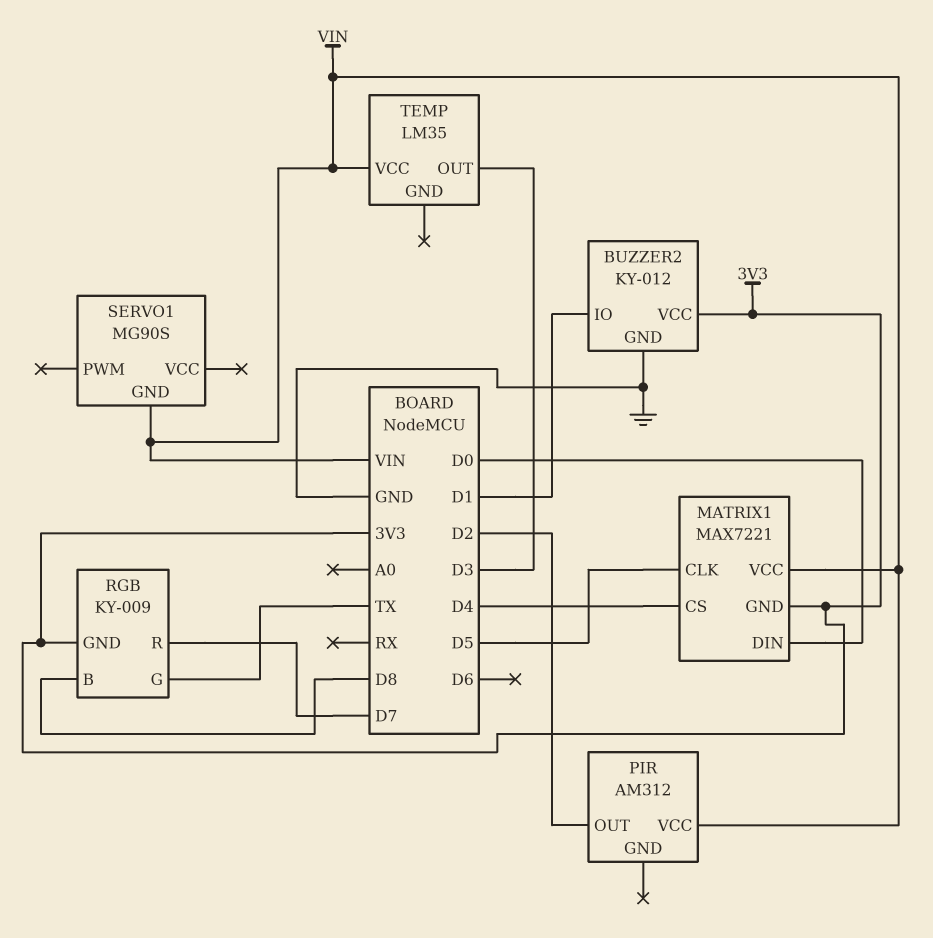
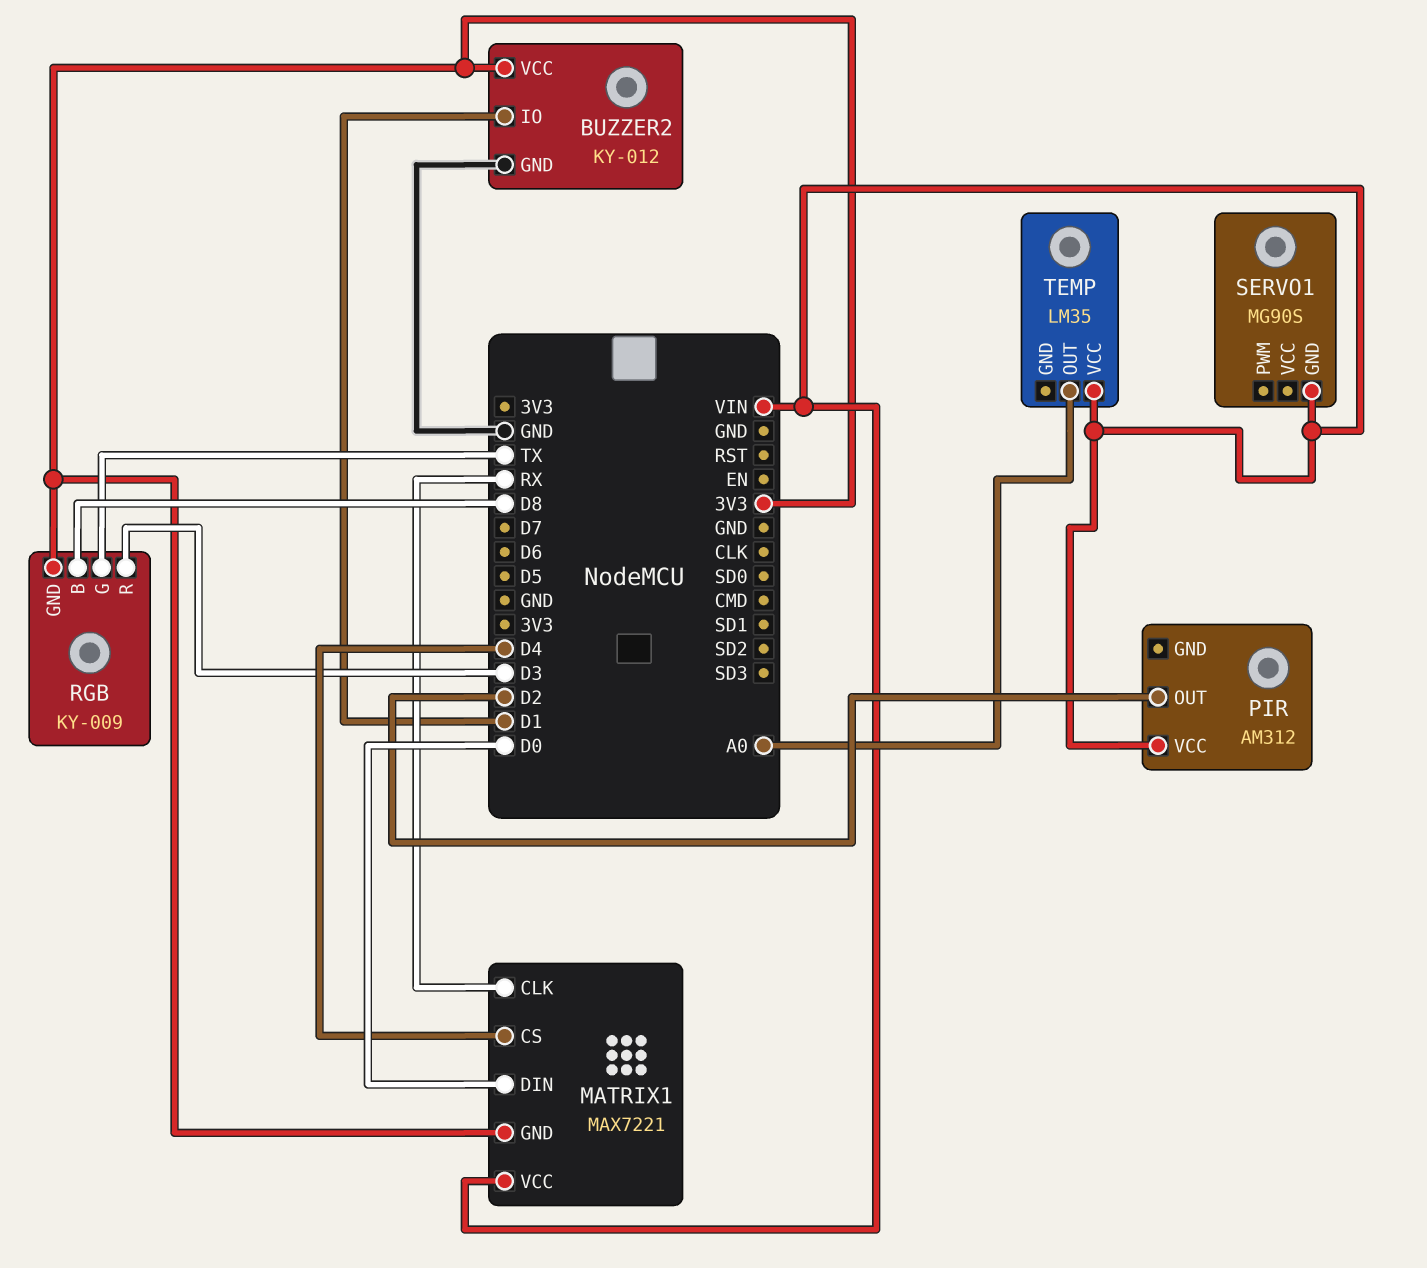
MATRIX1 pin CLK: D5 -> RX
RGB pin R: D7 -> D3
TEMP pin OUT: D3 -> A0

